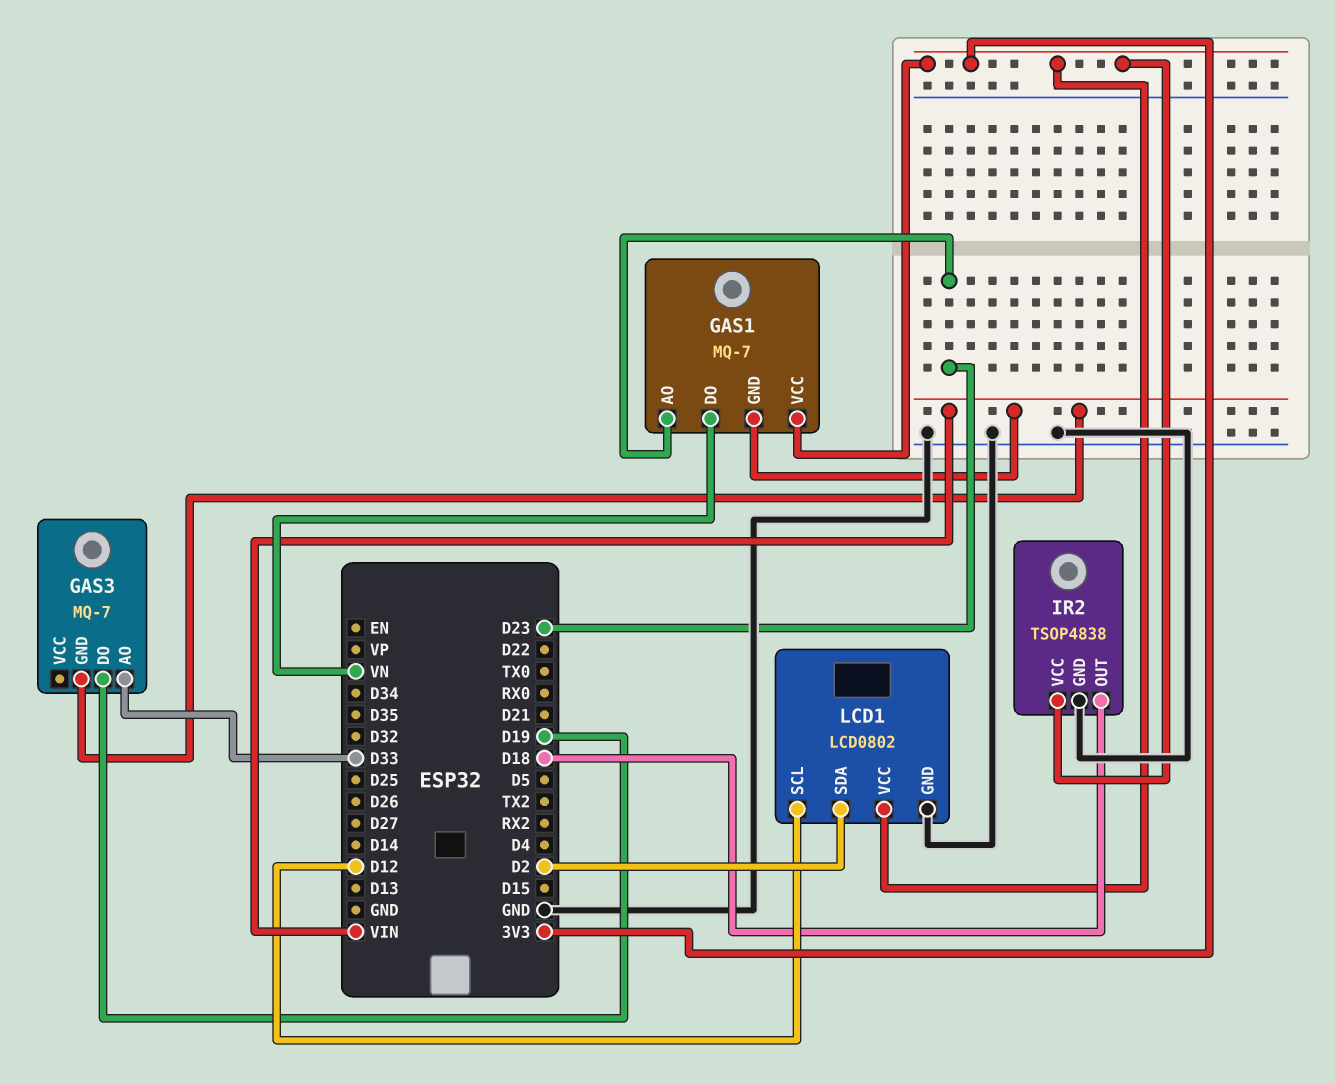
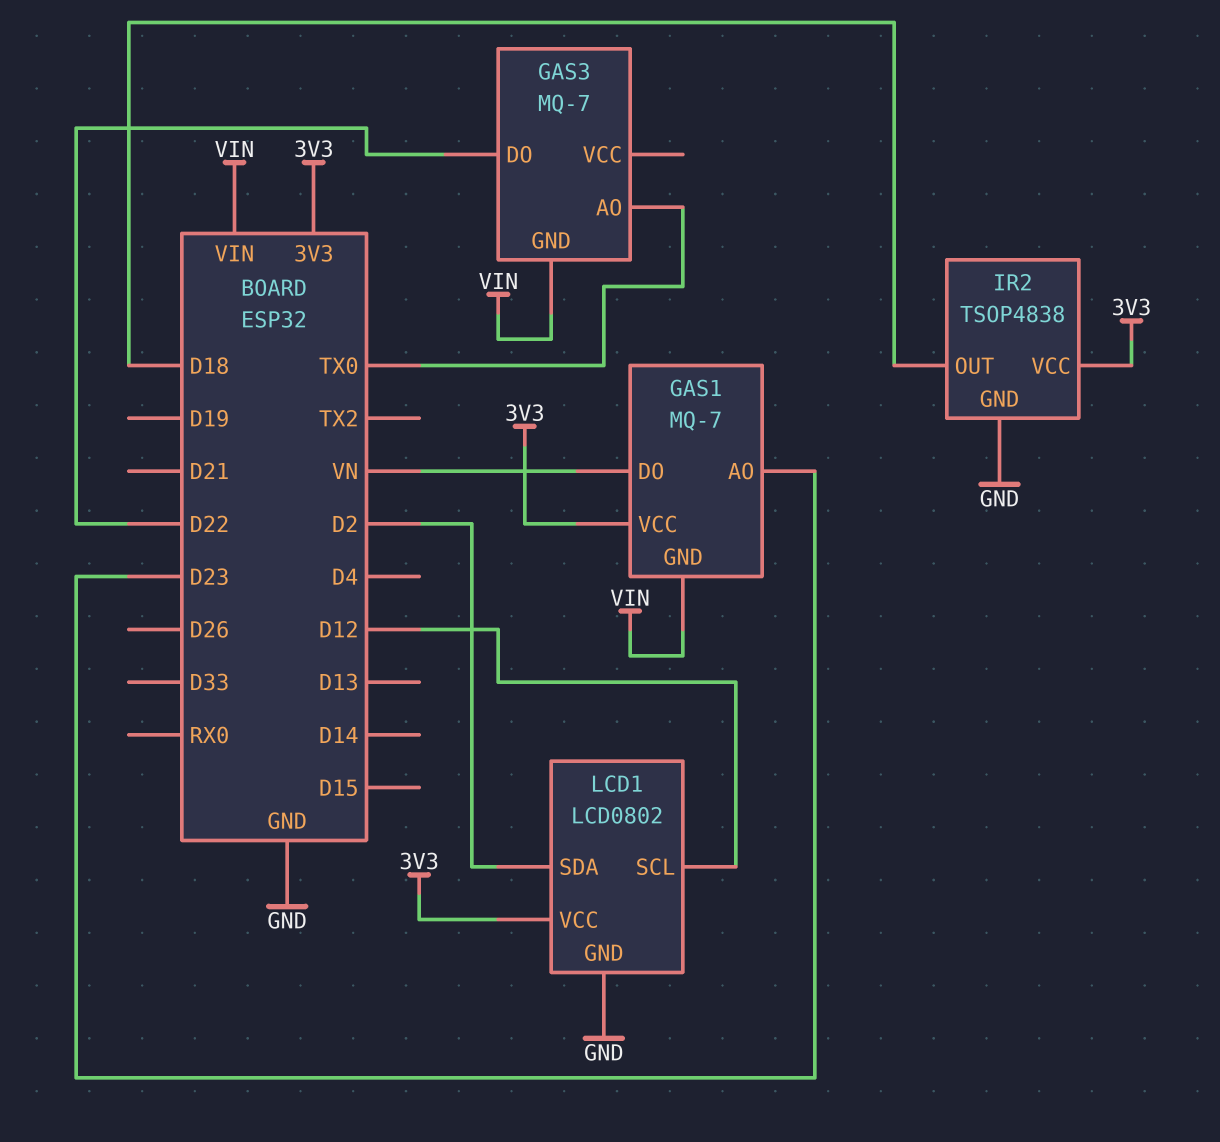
GAS3 pin AO: D33 -> TX0
GAS3 pin DO: D19 -> D22

